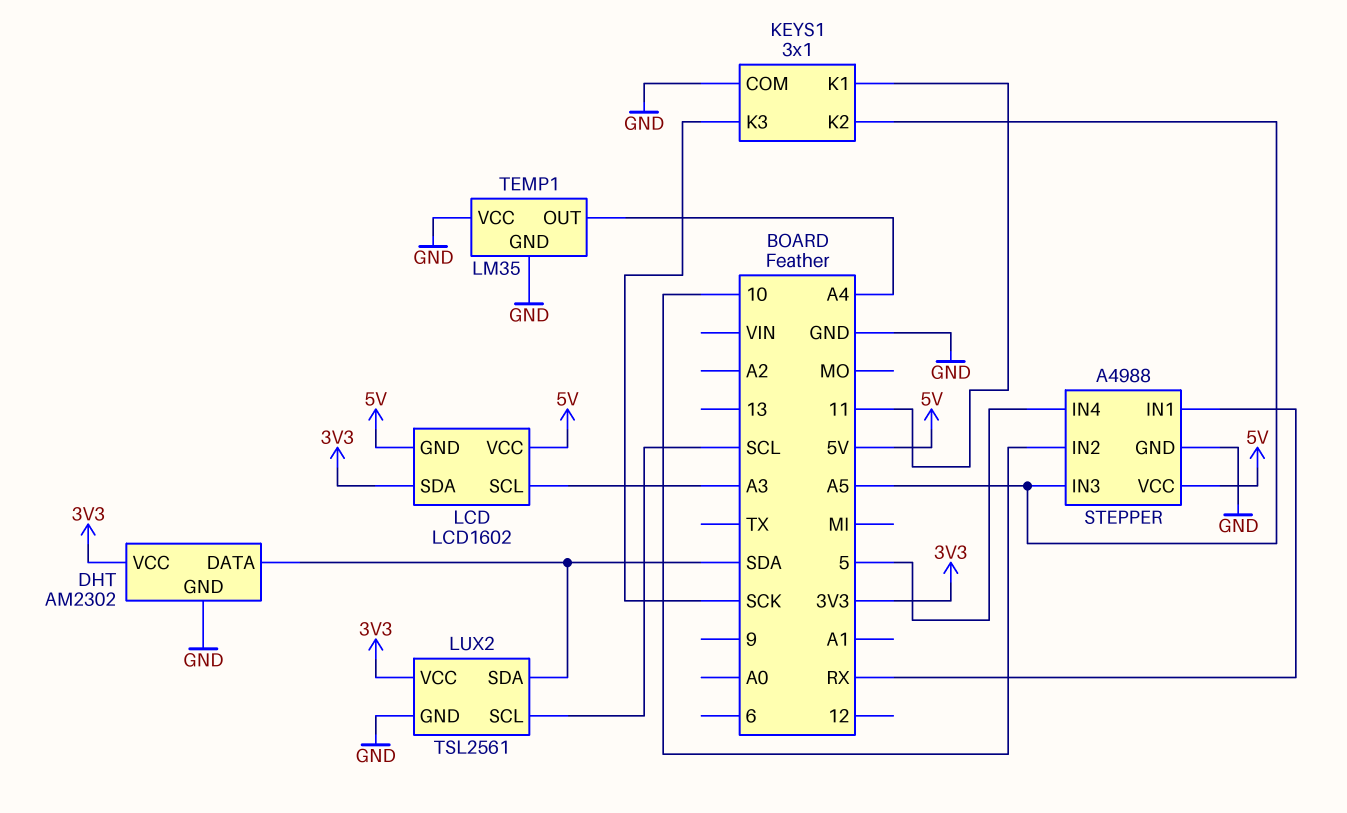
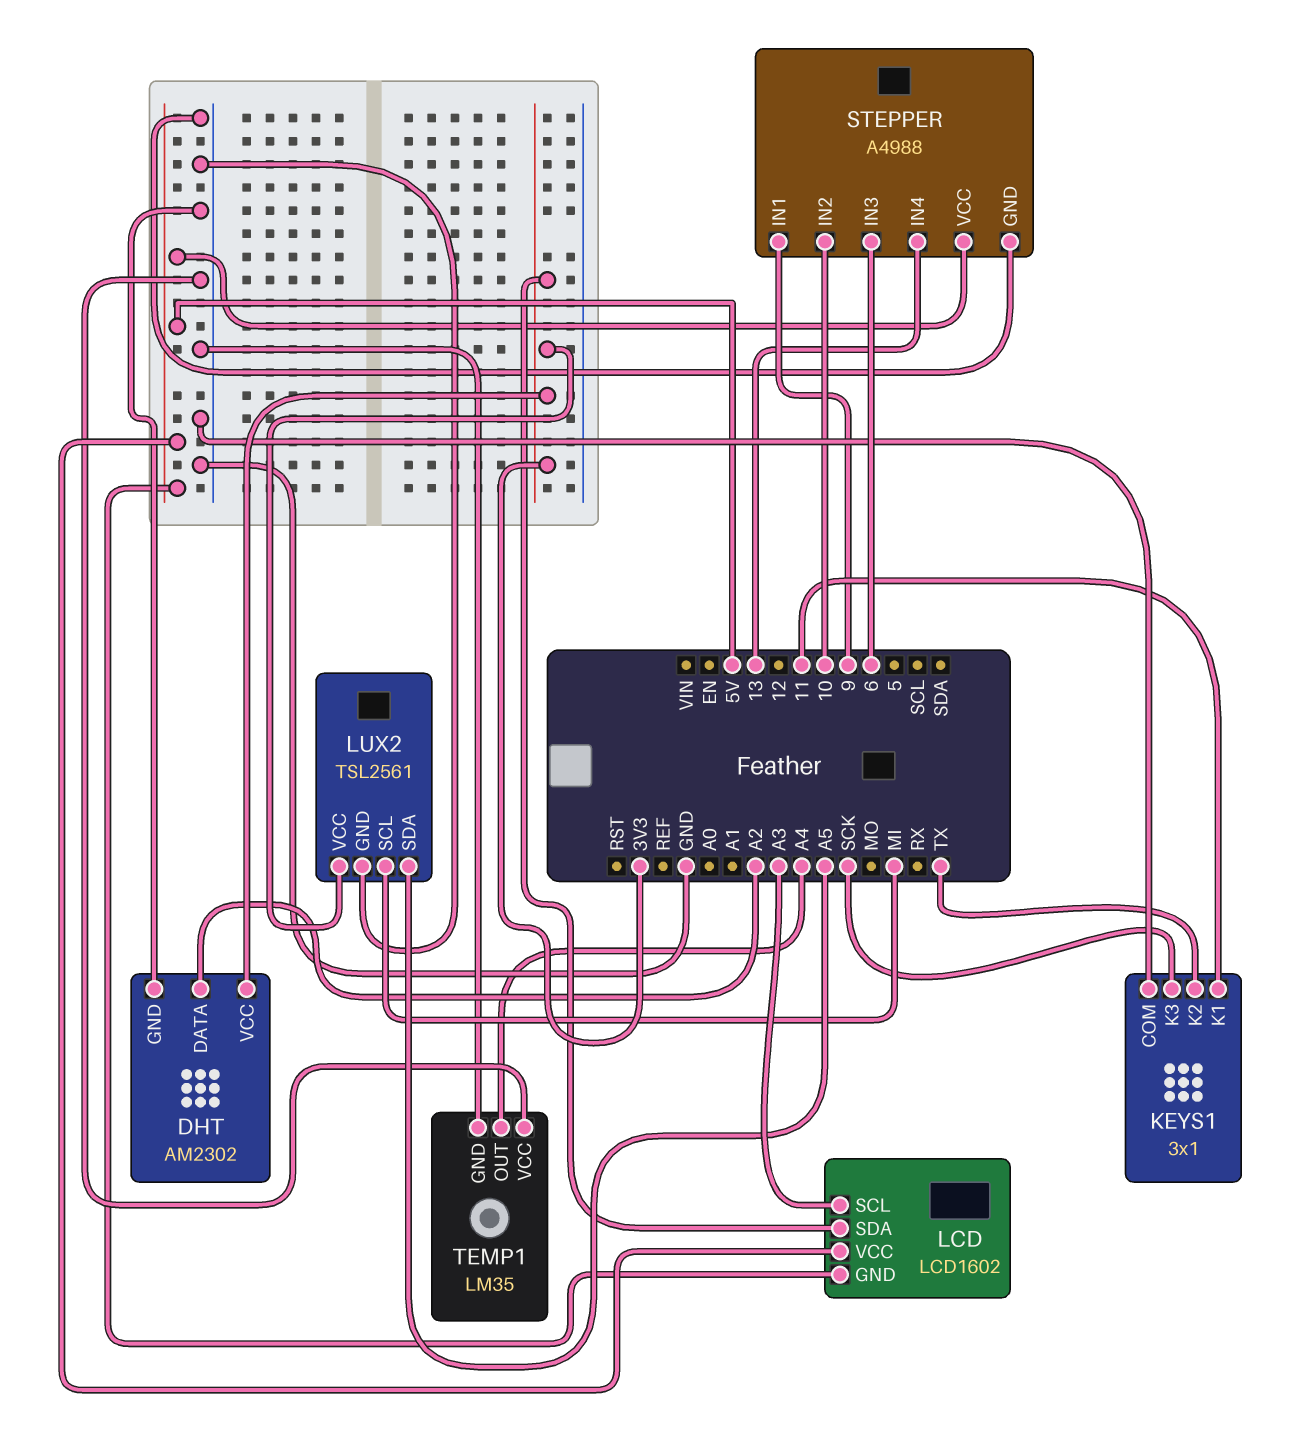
DHT pin DATA: SDA -> A2
KEYS1 pin K2: A5 -> TX
LUX2 pin SCL: SCL -> MI
LUX2 pin SDA: SDA -> A5
STEPPER pin IN1: RX -> 9
STEPPER pin IN3: A5 -> 6
STEPPER pin IN4: 5 -> 13

